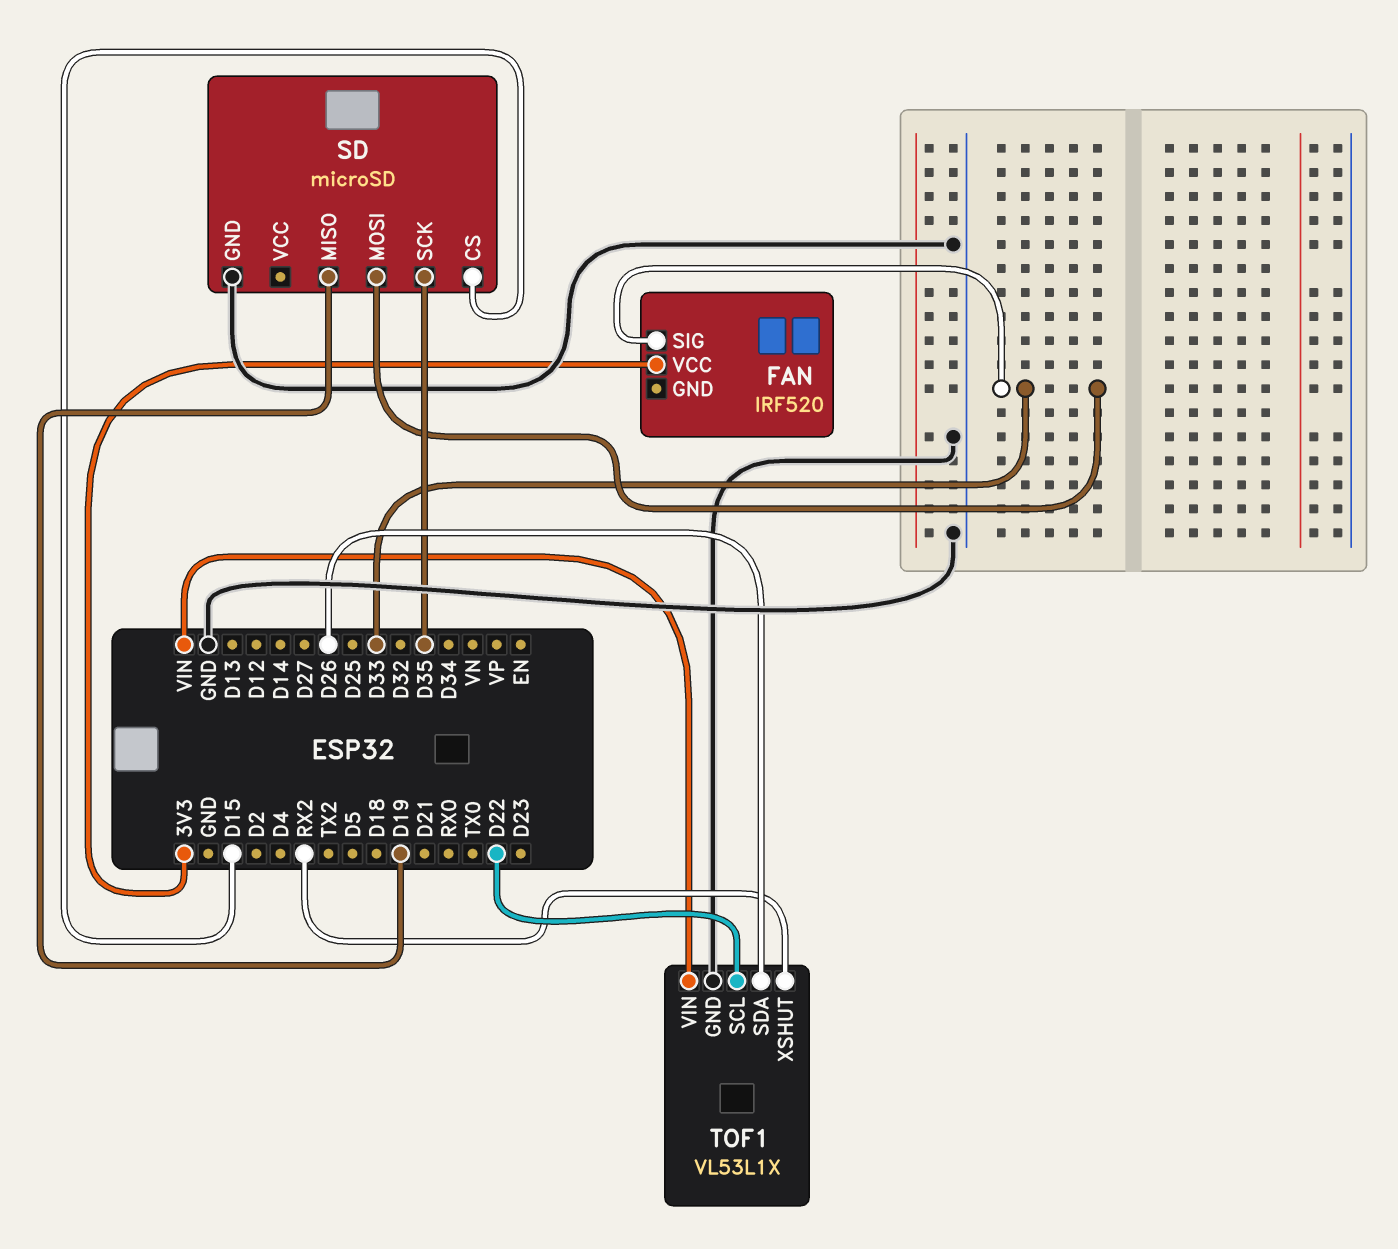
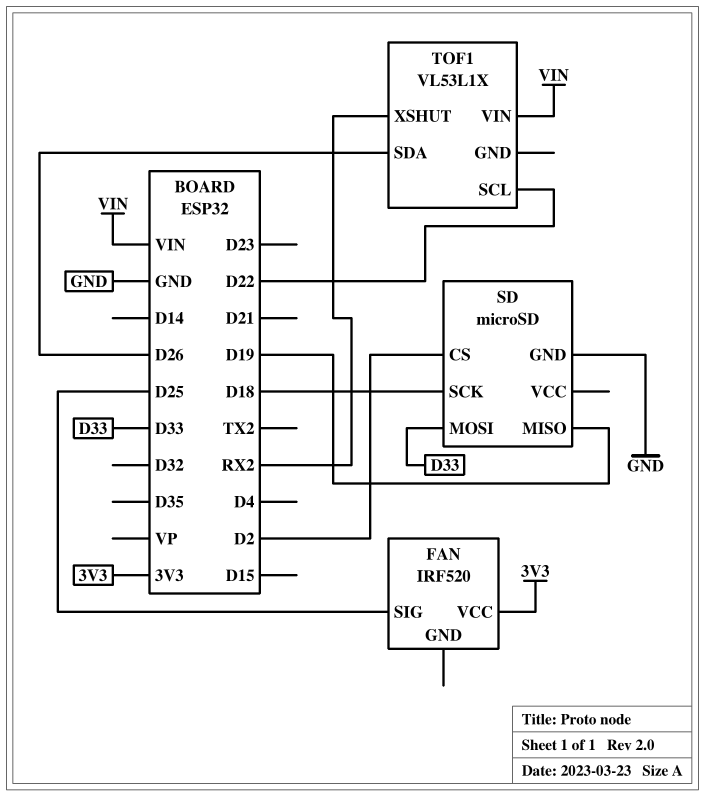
FAN pin SIG: D33 -> D25
SD pin CS: D15 -> D2
SD pin SCK: D35 -> D18
TOF1 pin GND: GND -> none

